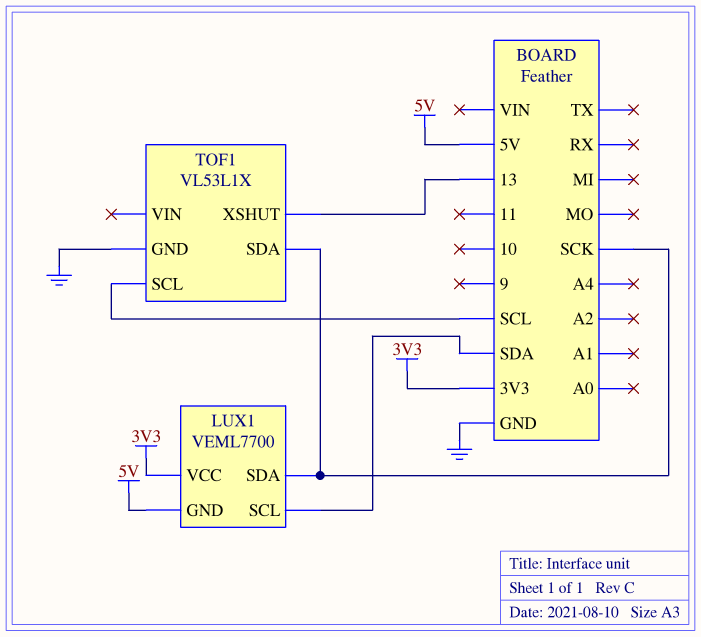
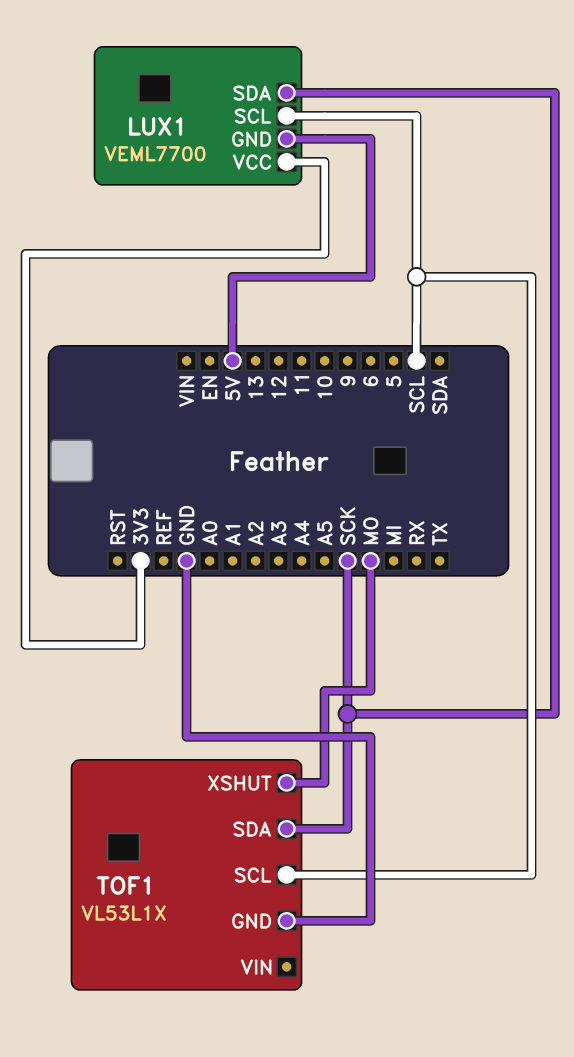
LUX1 pin SCL: SDA -> SCL
TOF1 pin XSHUT: 13 -> MO

